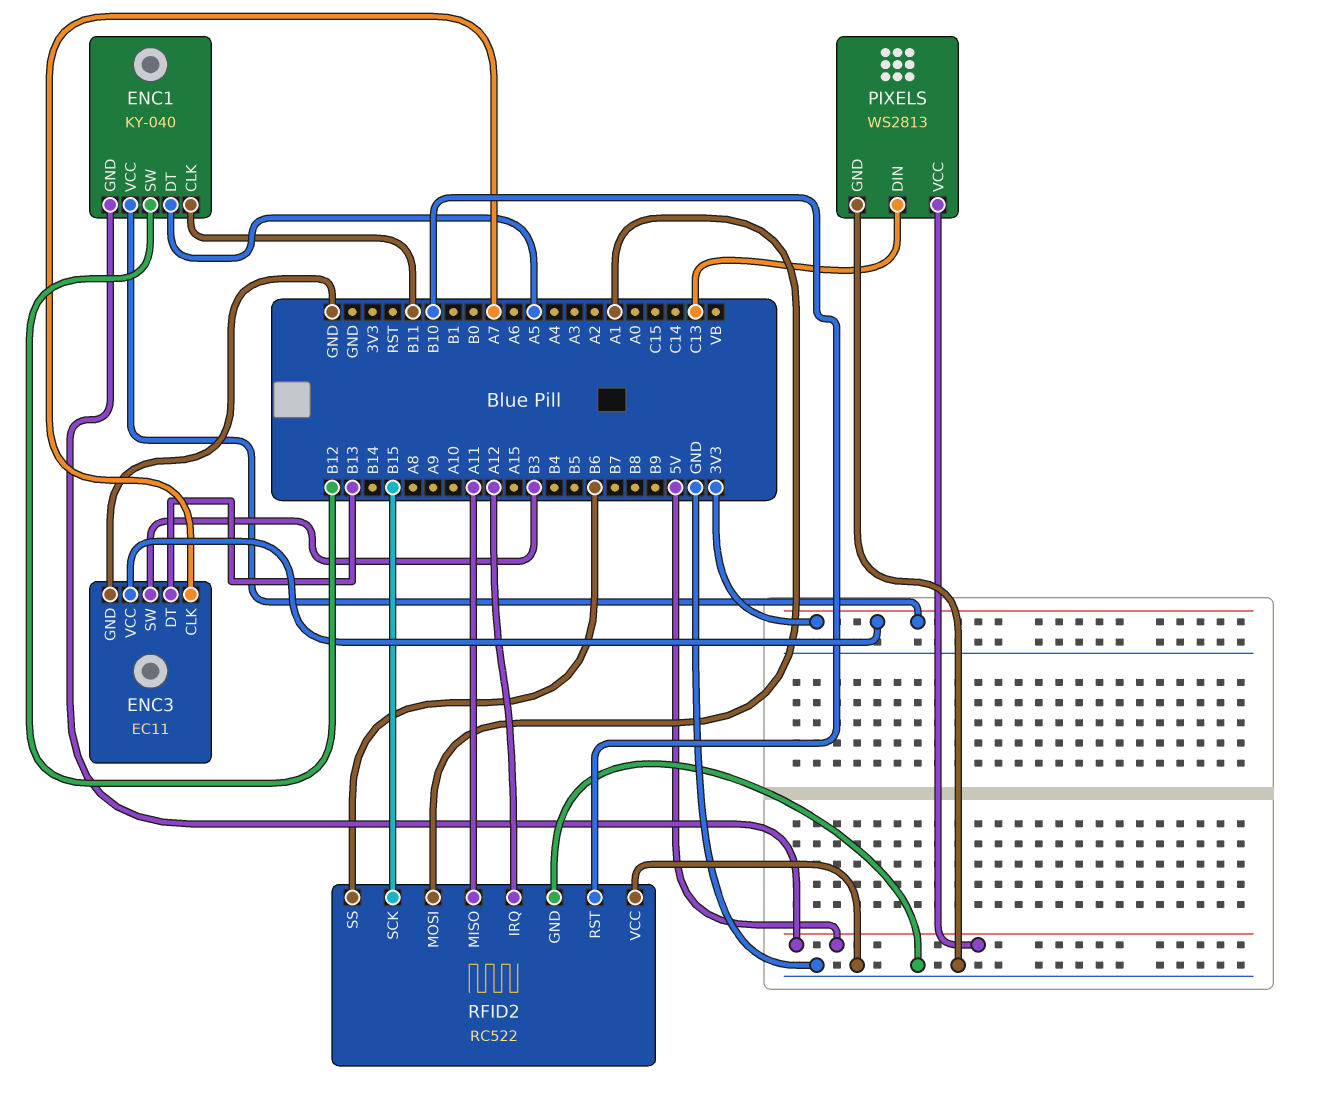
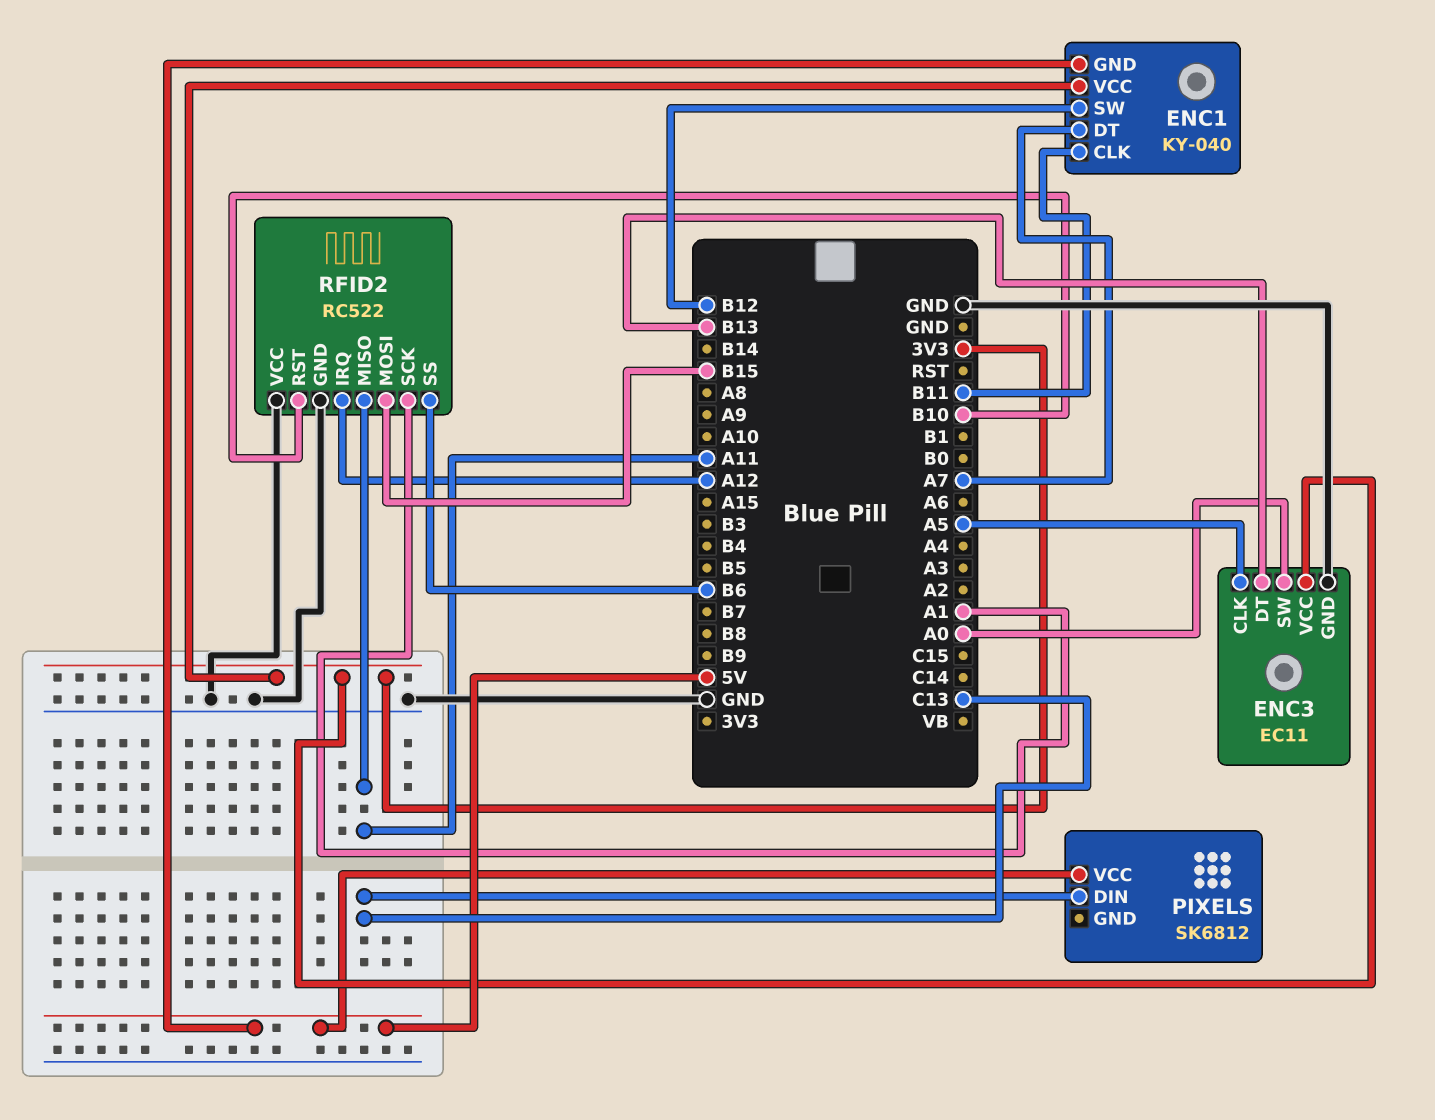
ENC1 pin DT: A5 -> A7
ENC3 pin CLK: A7 -> A5
ENC3 pin SW: B3 -> A0
PIXELS: WS2813 -> SK6812
PIXELS pin GND: GND -> none
RFID2 pin MOSI: A1 -> B15
RFID2 pin SCK: B15 -> A1

